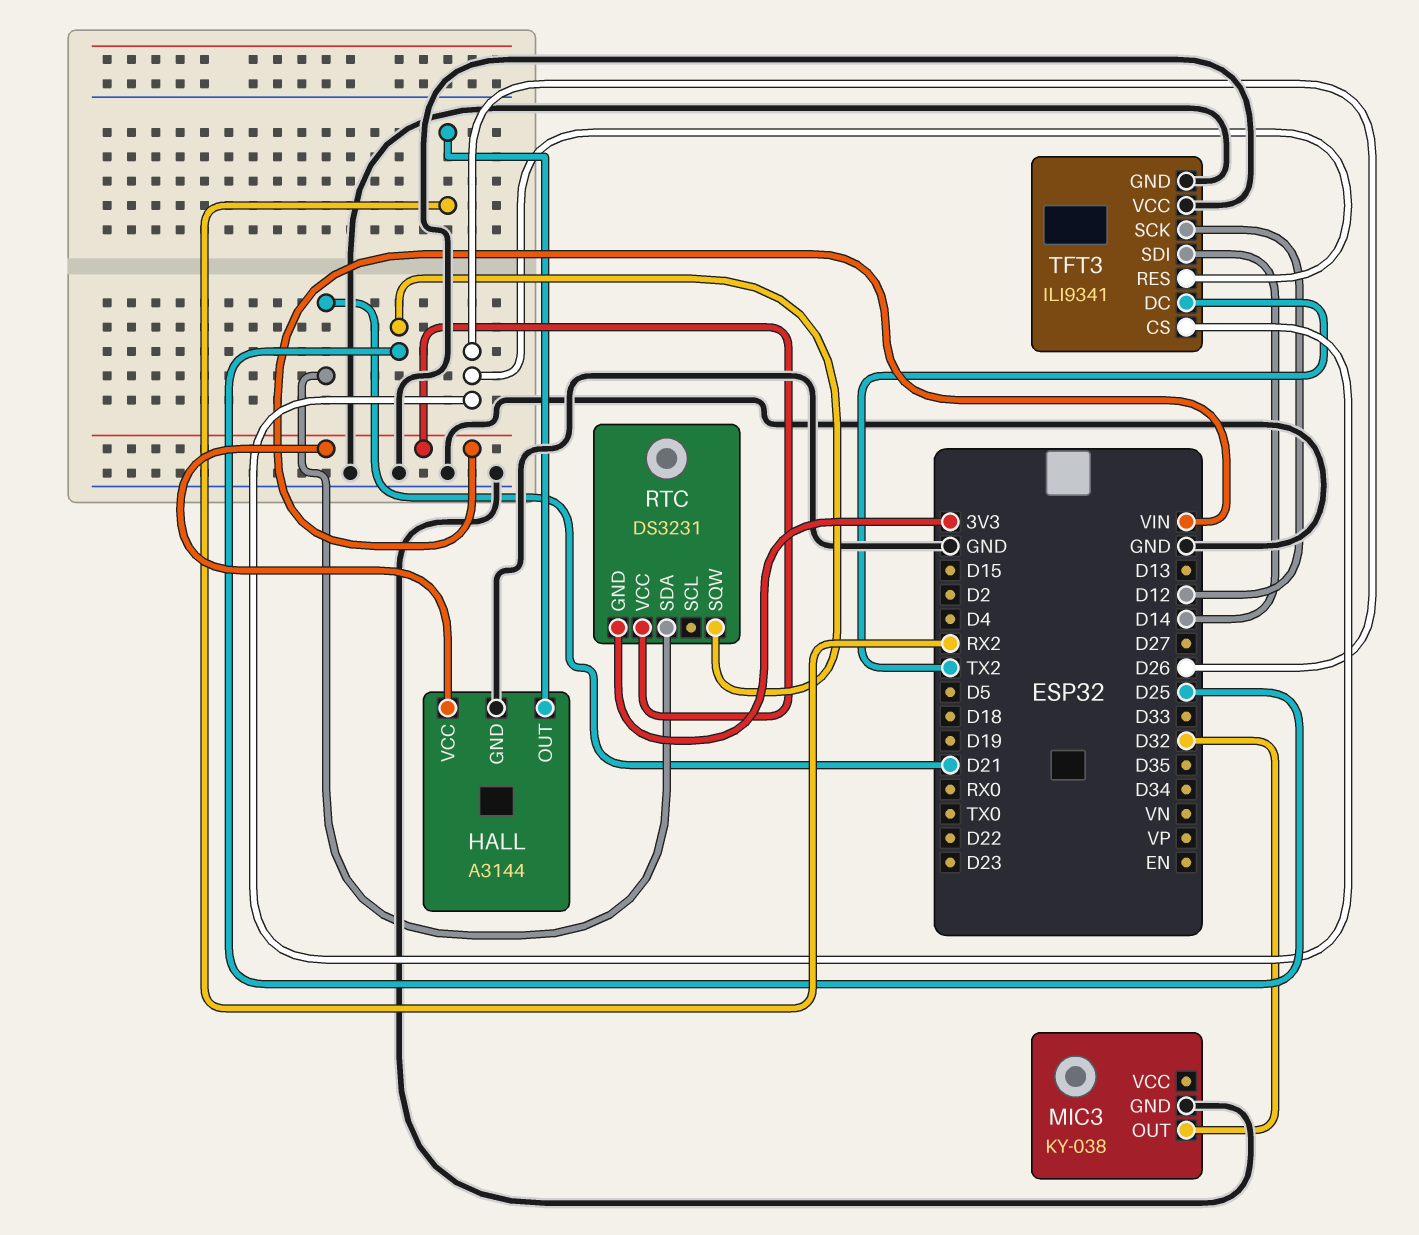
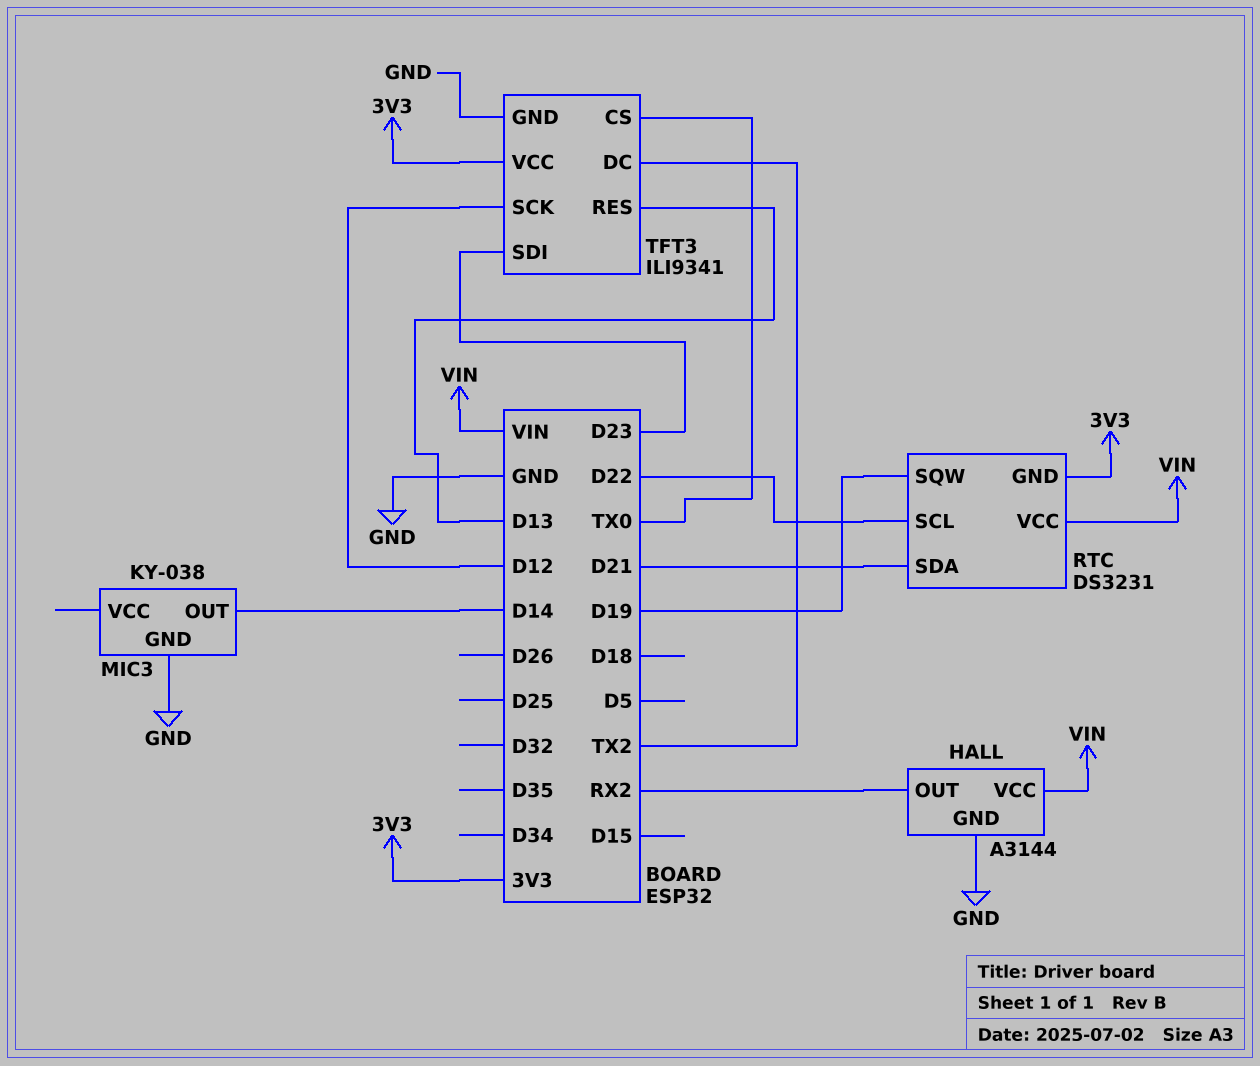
MIC3 pin OUT: D32 -> D14
RTC pin SCL: none -> D22
RTC pin SQW: D25 -> D19
TFT3 pin CS: D26 -> TX0
TFT3 pin RES: D26 -> D13
TFT3 pin SDI: D14 -> D23
TFT3 pin VCC: GND -> 3V3

